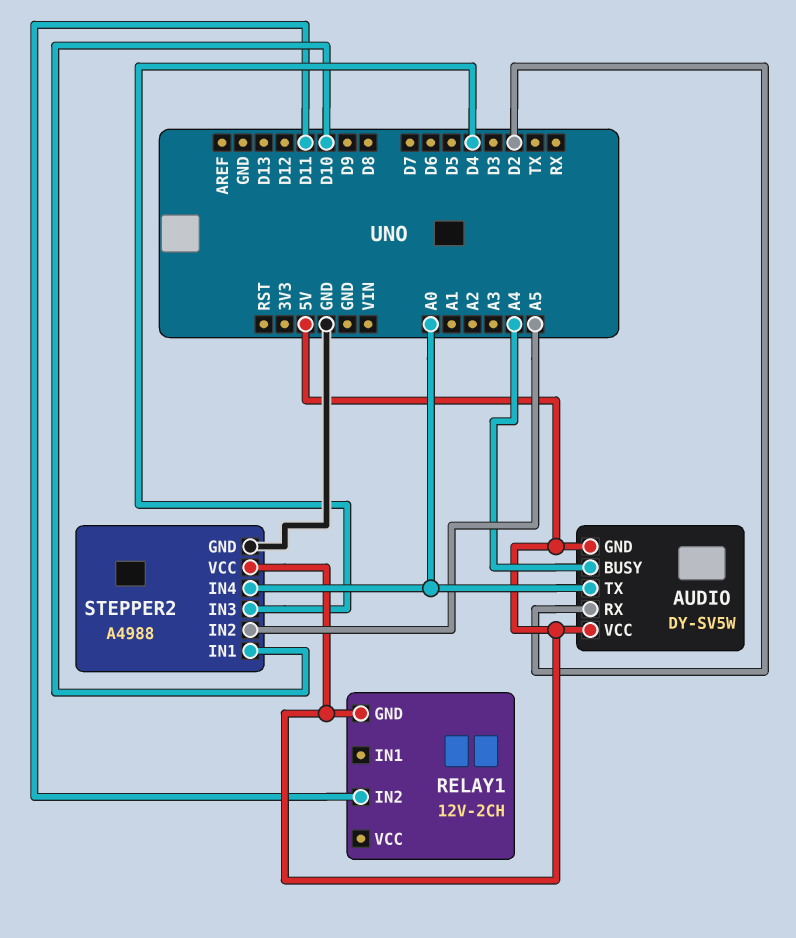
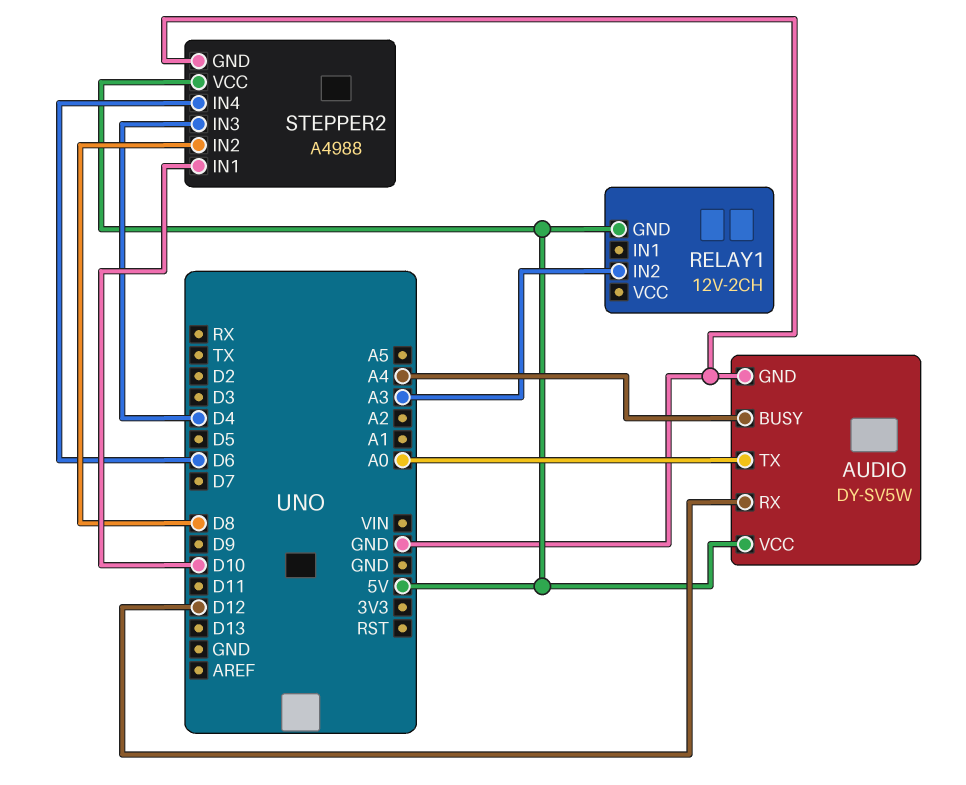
AUDIO pin GND: 5V -> GND
AUDIO pin RX: D2 -> D12
RELAY1 pin IN2: D11 -> A3
STEPPER2 pin IN2: A5 -> D8
STEPPER2 pin IN4: A0 -> D6

